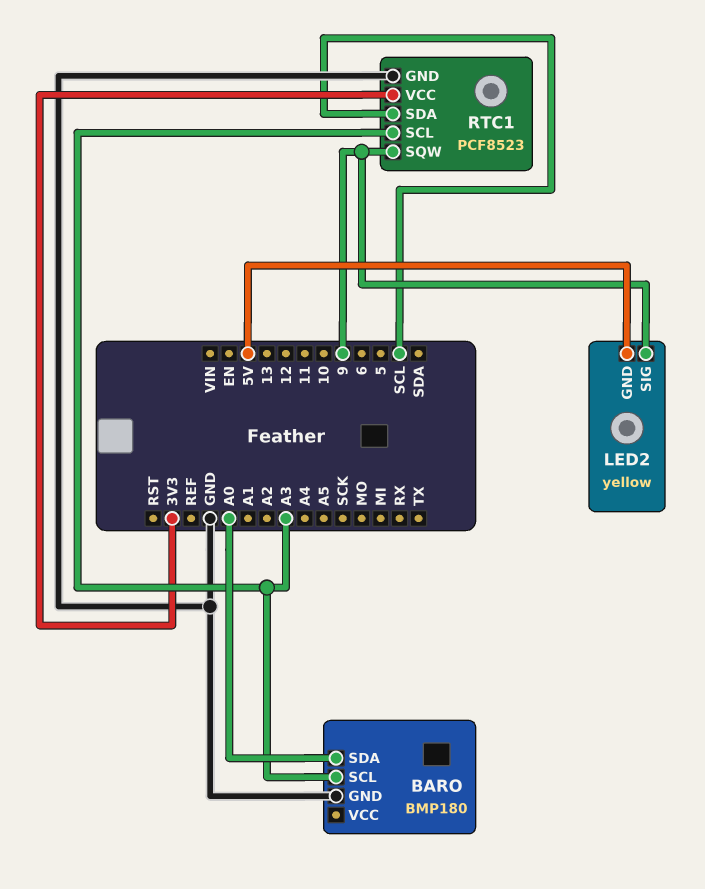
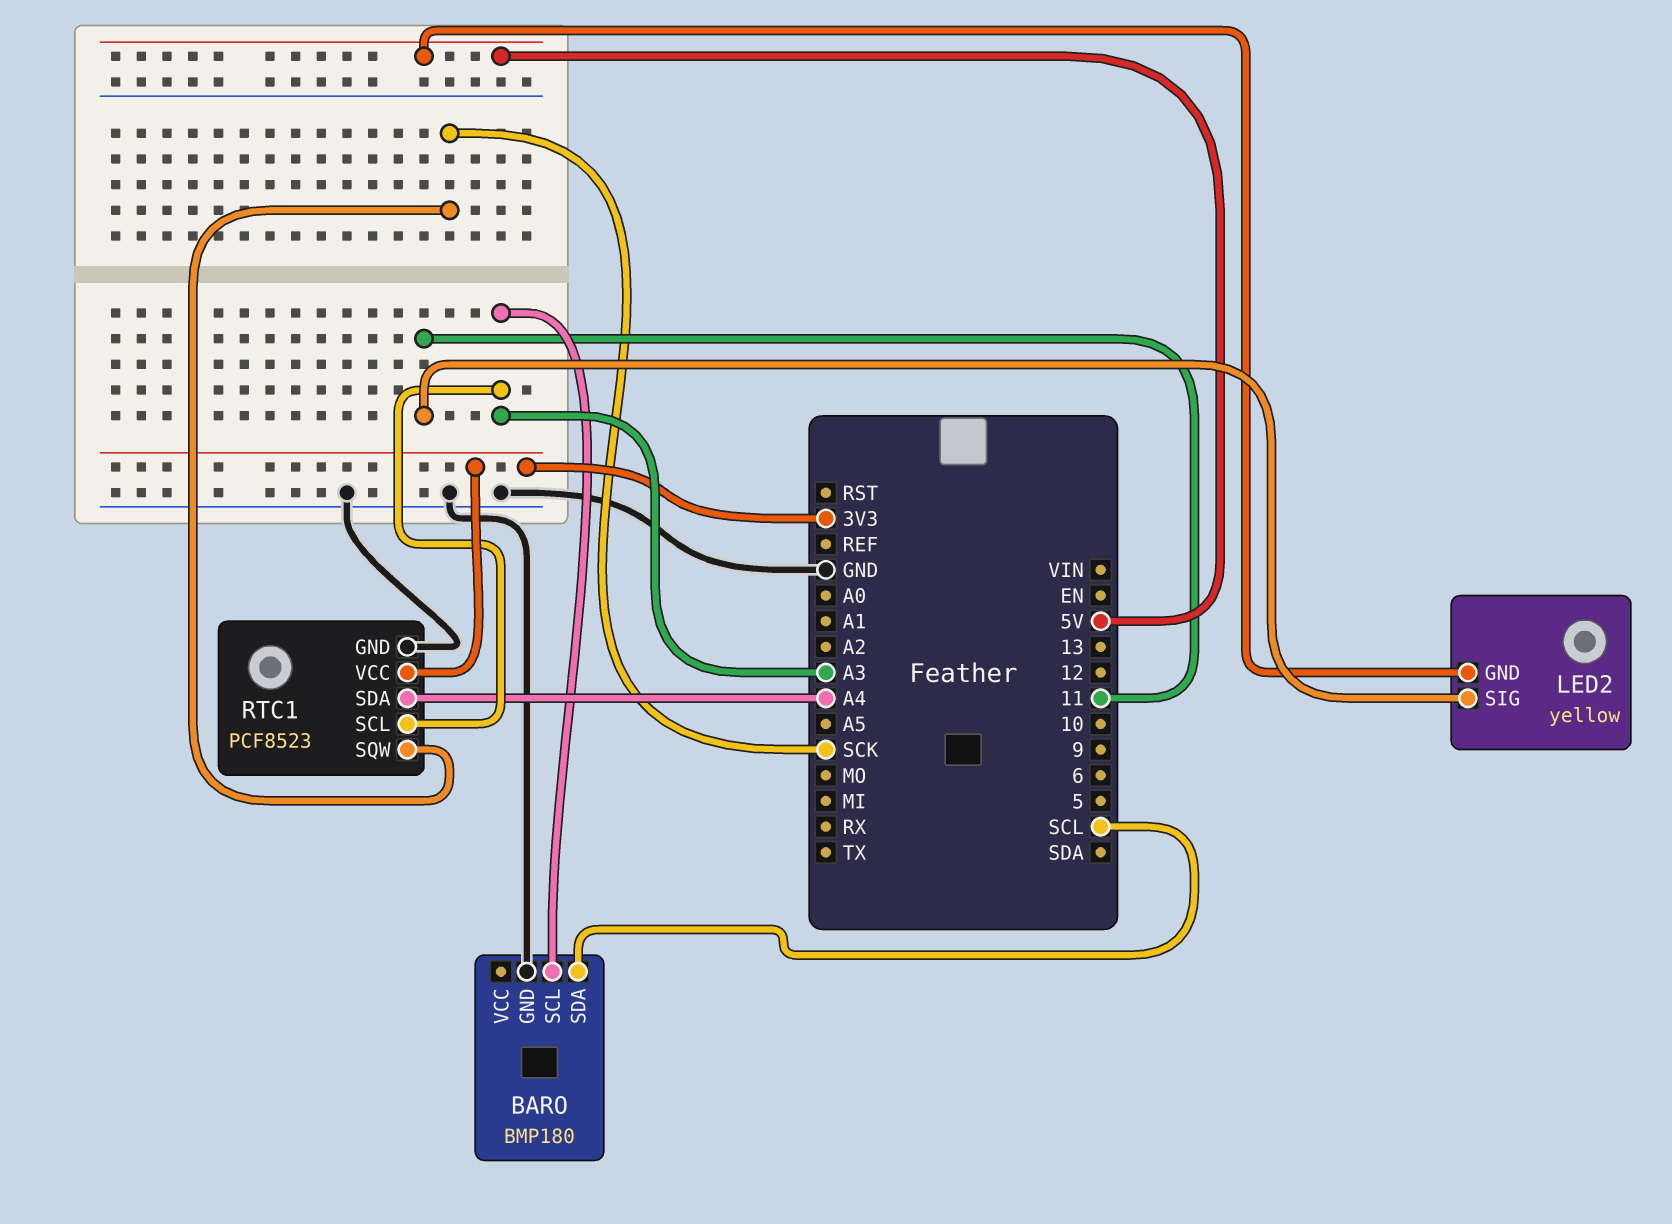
BARO pin SDA: A0 -> SCL
LED2 pin SIG: 9 -> 11
RTC1 pin SDA: SCL -> A4
RTC1 pin SQW: 9 -> SCK

